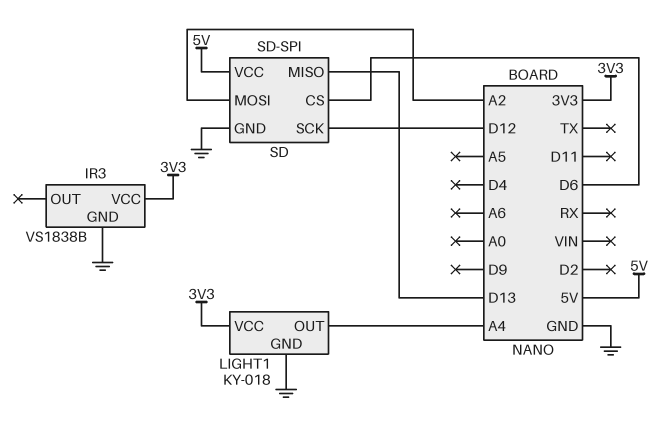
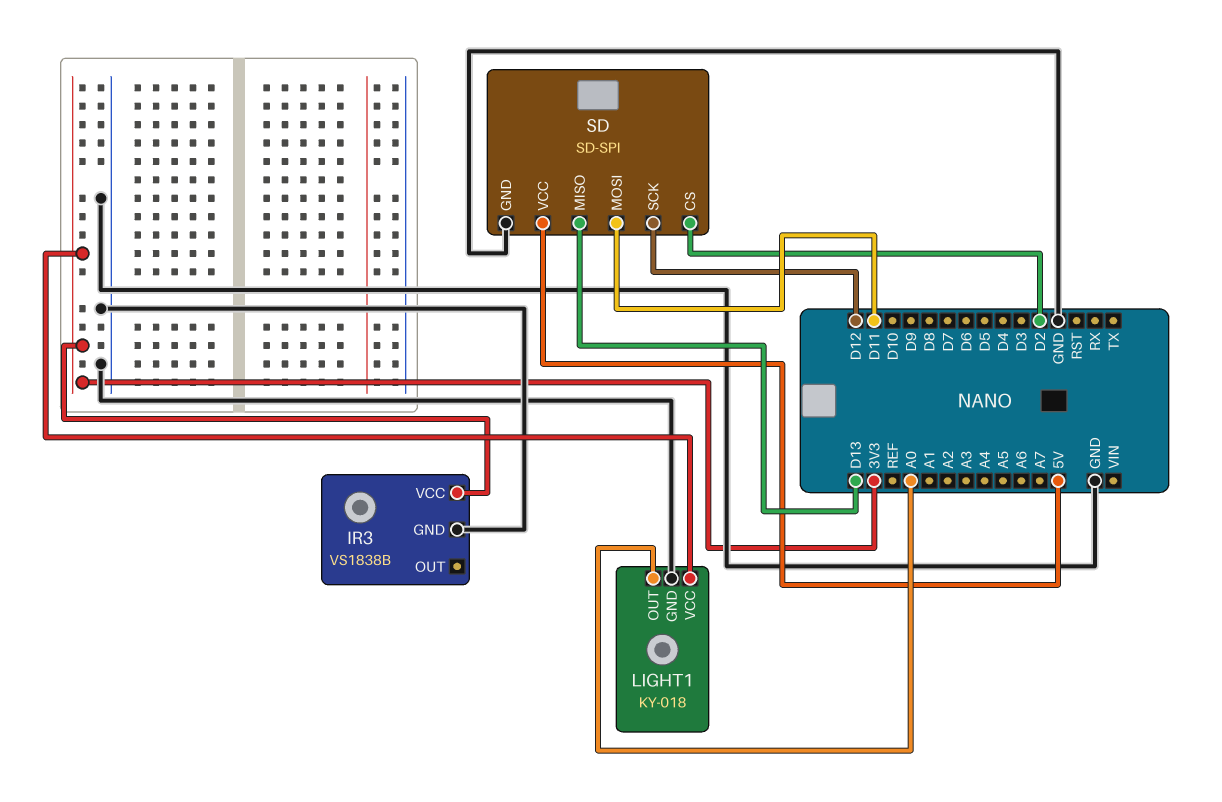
LIGHT1 pin OUT: A4 -> A0
SD pin CS: D6 -> D2
SD pin MOSI: A2 -> D11

